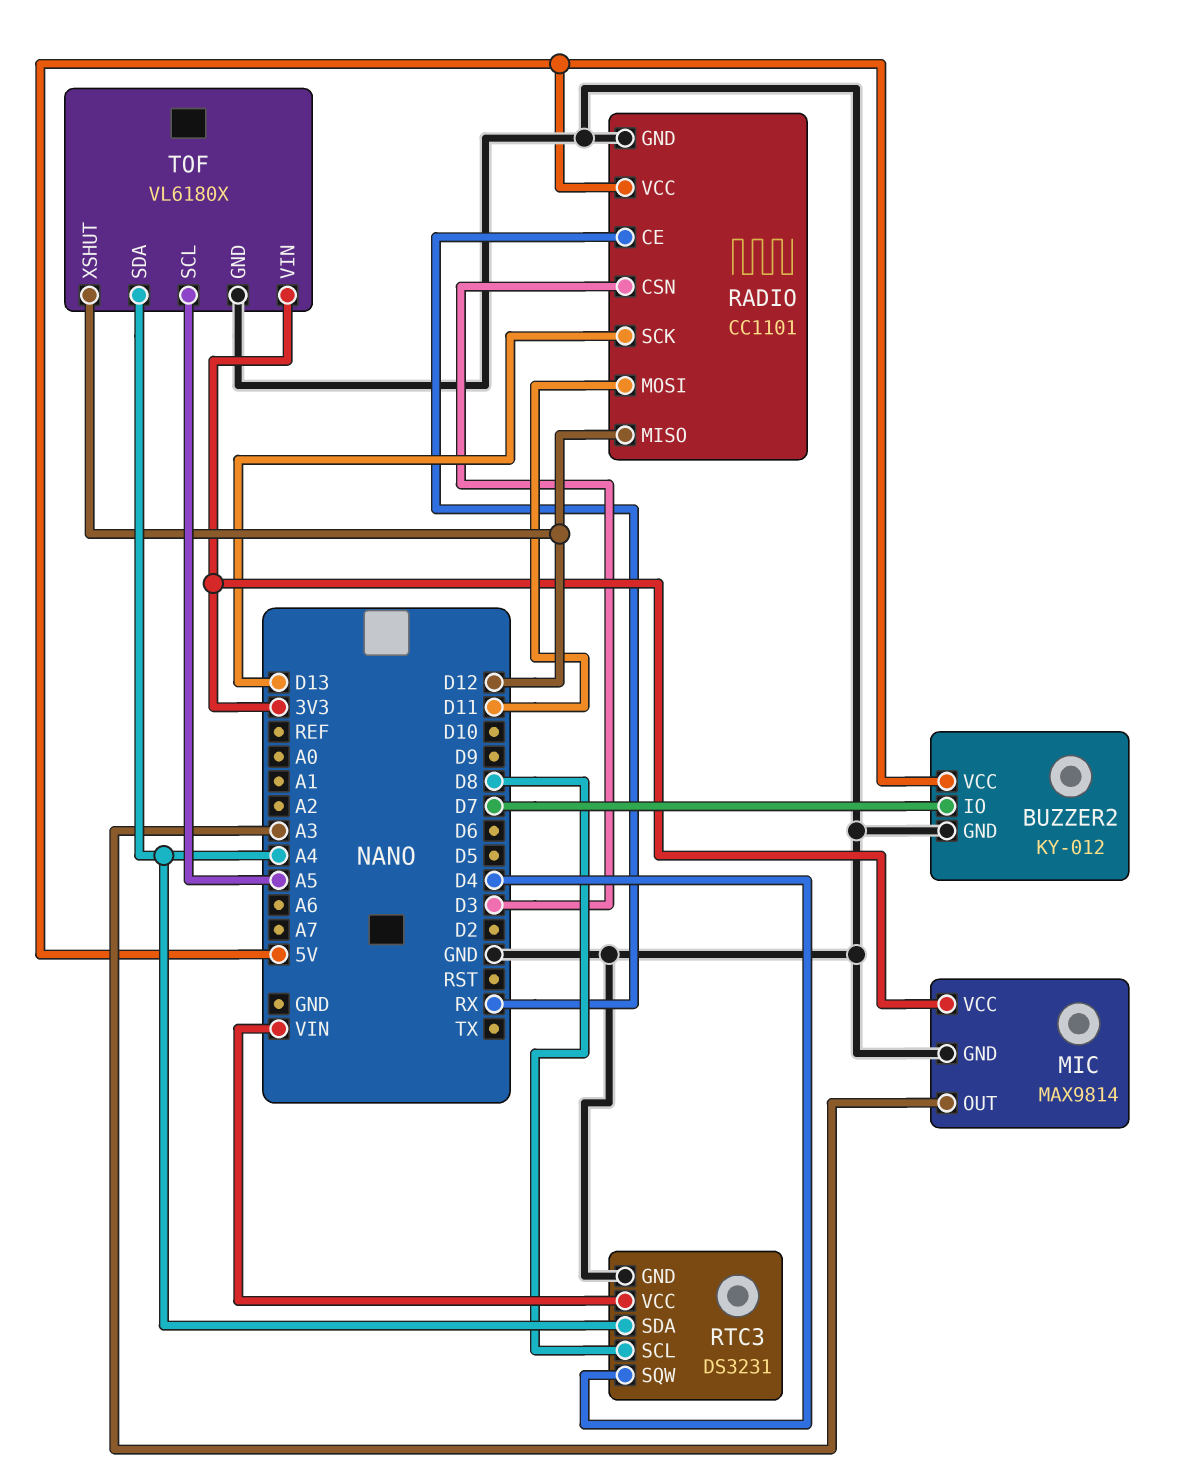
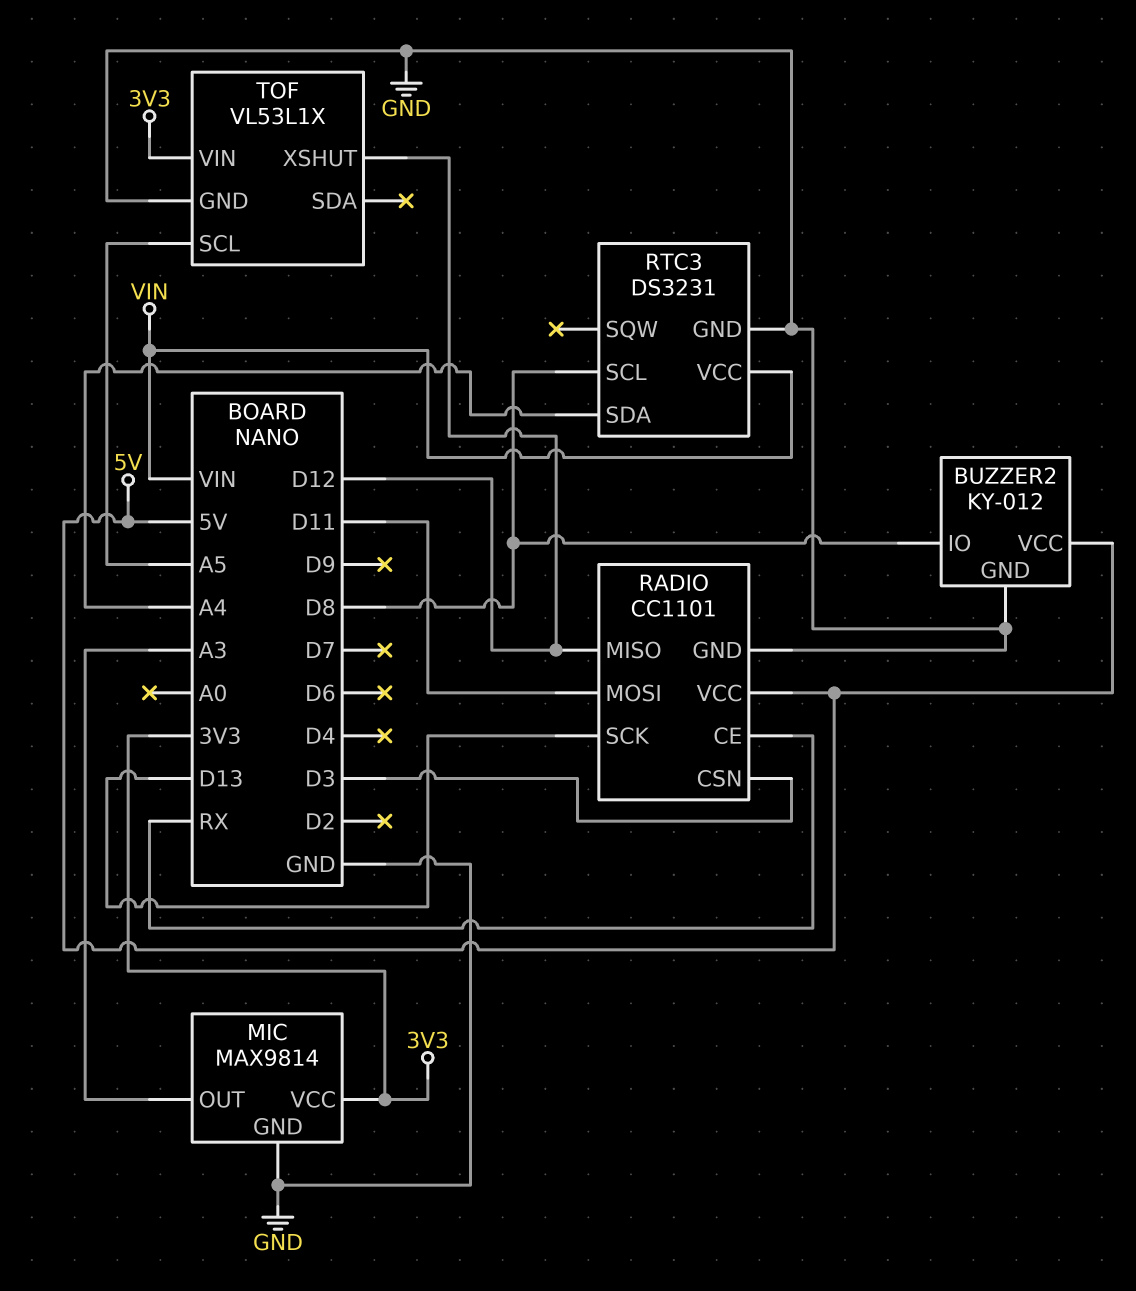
BUZZER2 pin IO: D7 -> D8
RTC3 pin SQW: D4 -> none
TOF: VL6180X -> VL53L1X
TOF pin SDA: A4 -> none

